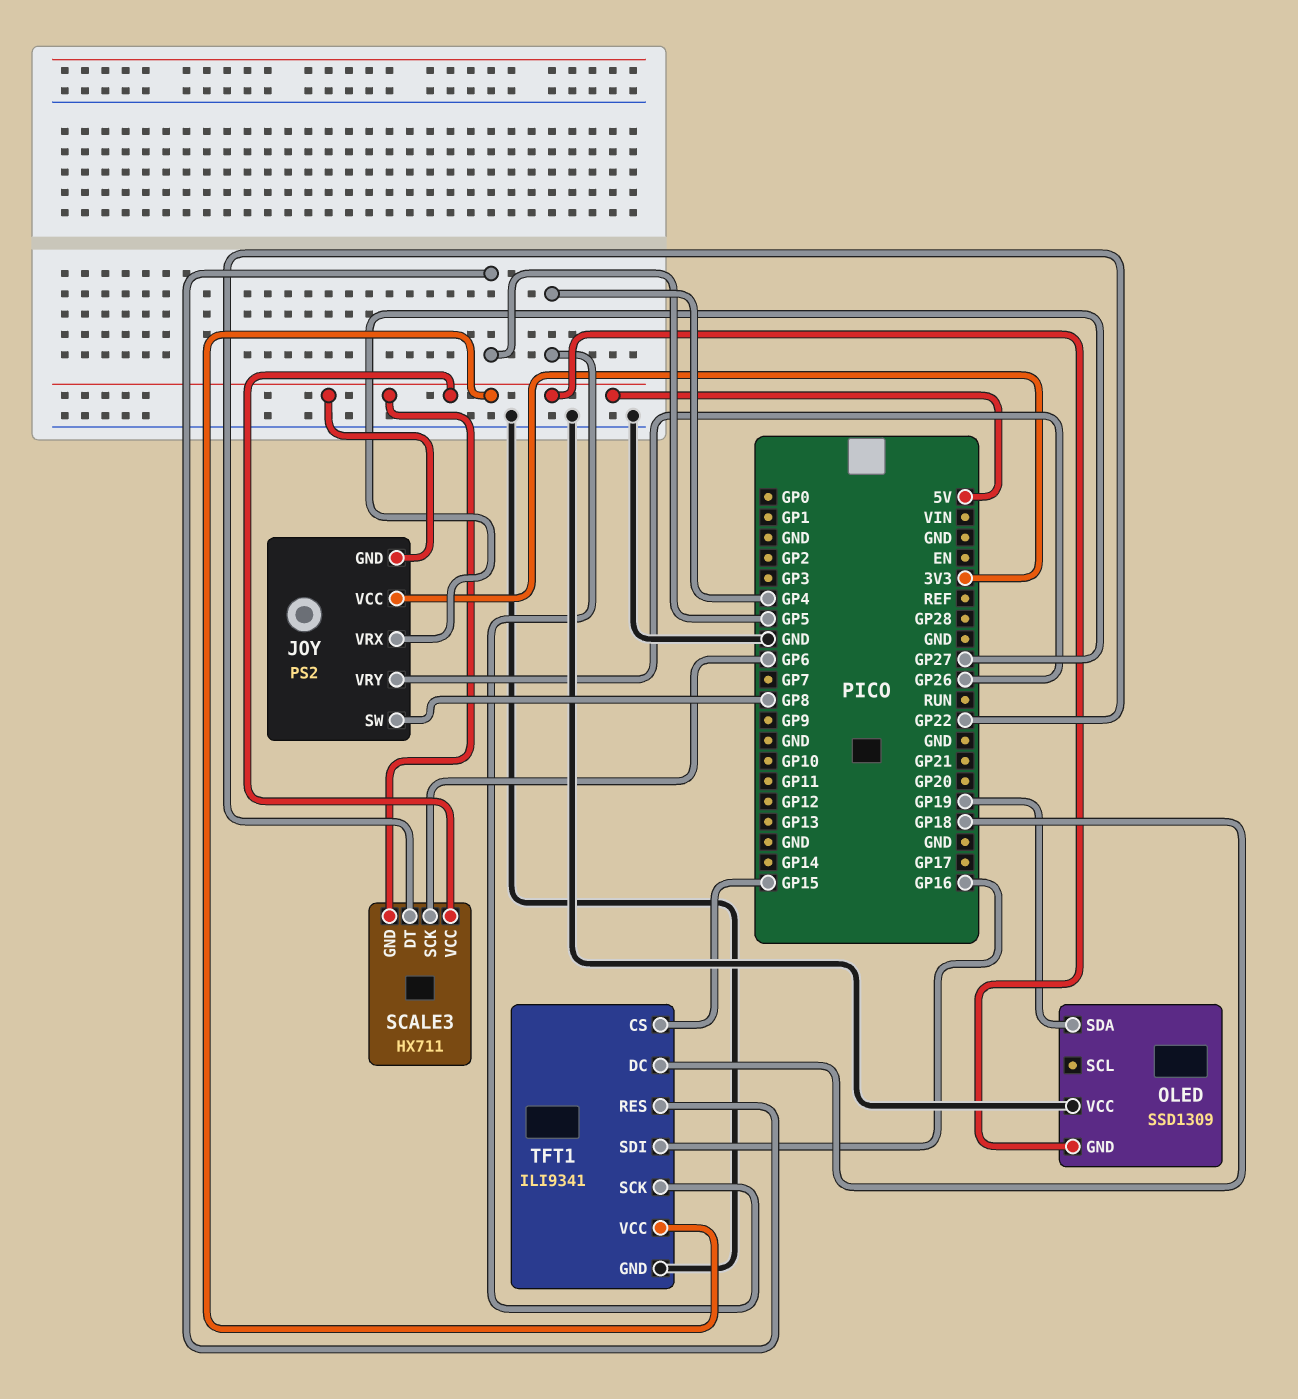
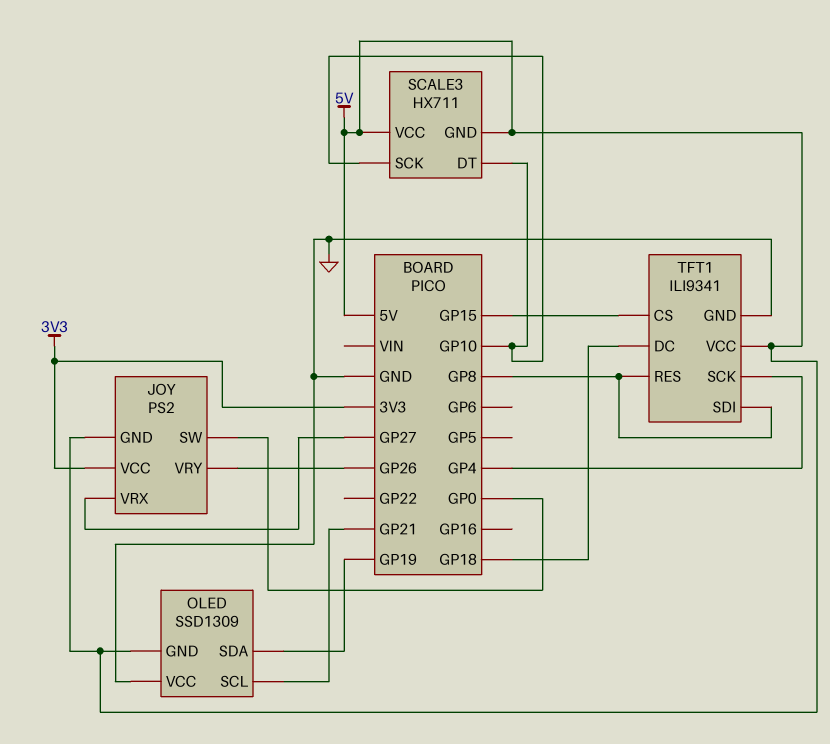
JOY pin SW: GP8 -> GP0
OLED pin SCL: none -> GP21
SCALE3 pin DT: GP22 -> GP10
SCALE3 pin SCK: GP6 -> GP10
TFT1 pin RES: GP5 -> GP8
TFT1 pin SDI: GP16 -> GP8

